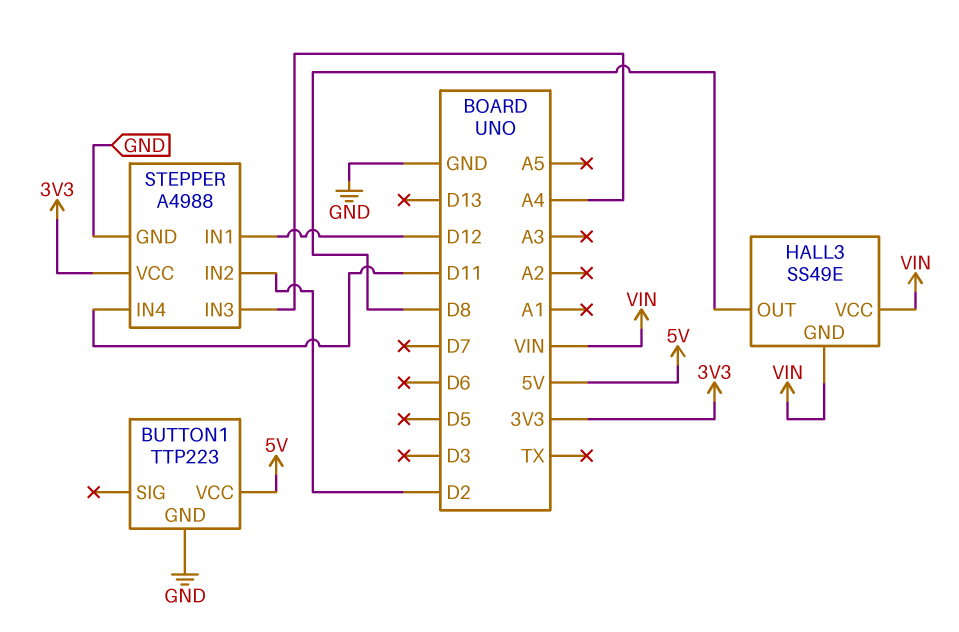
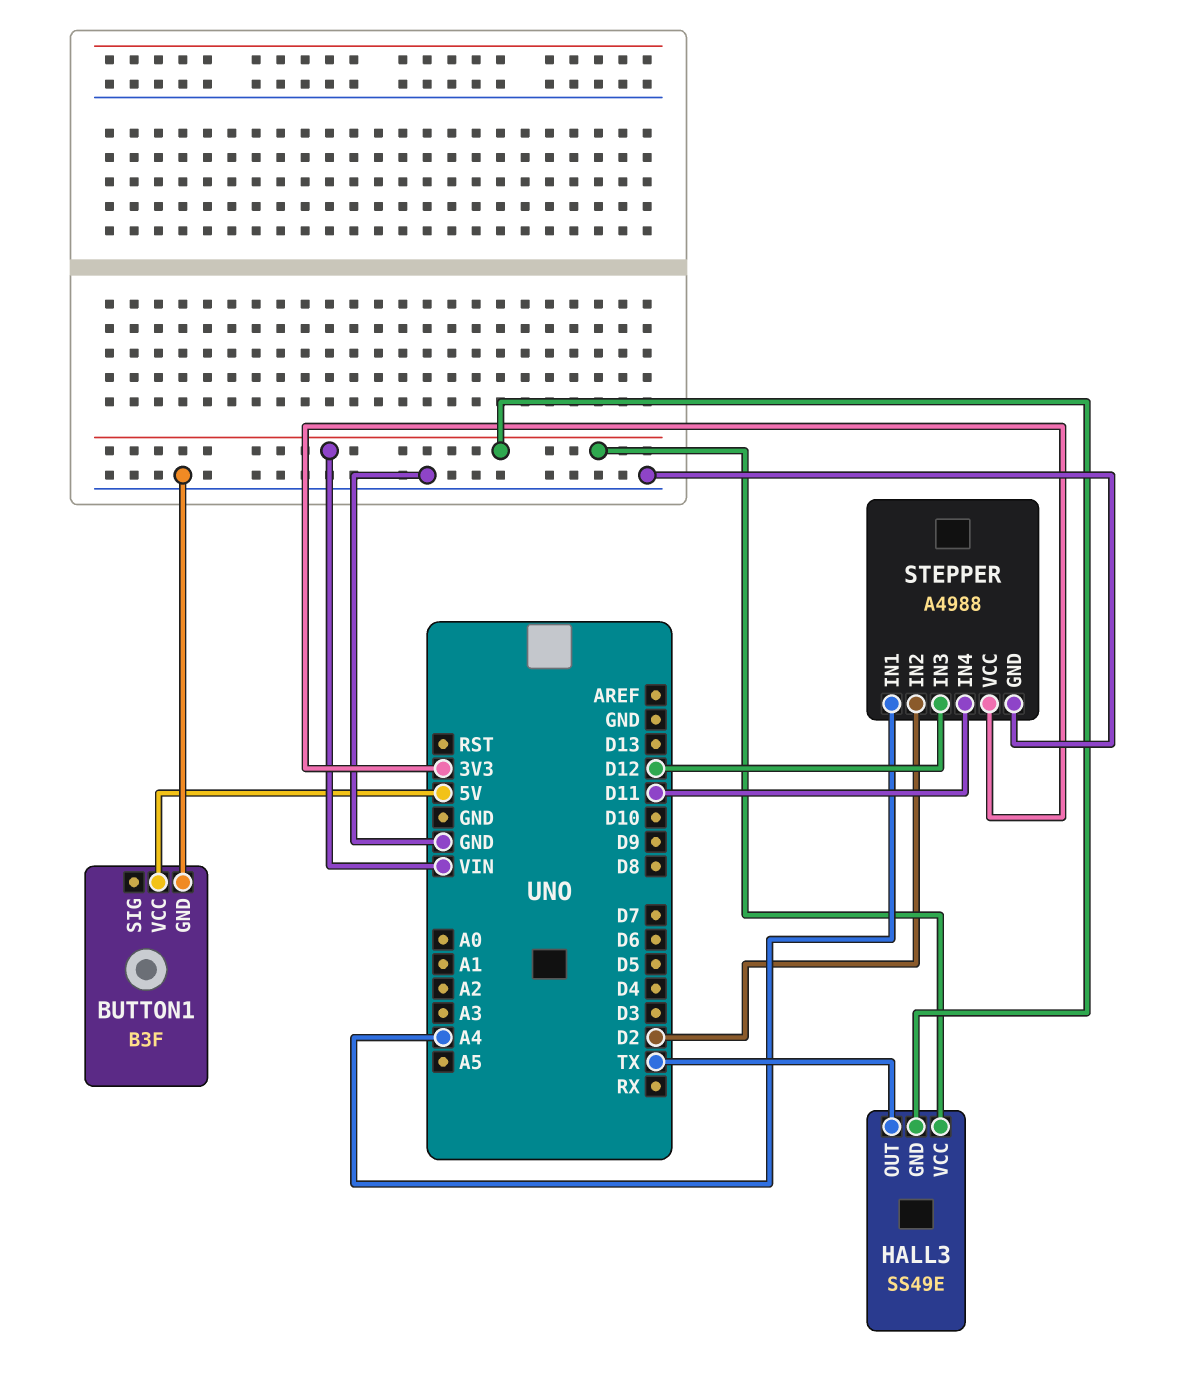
BUTTON1: TTP223 -> B3F
HALL3 pin OUT: D8 -> TX
STEPPER pin IN1: D12 -> A4
STEPPER pin IN3: A4 -> D12

